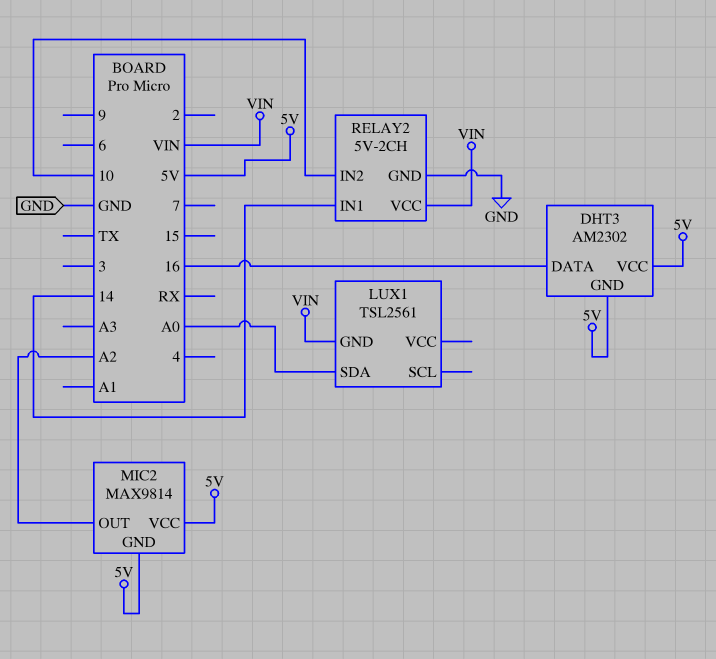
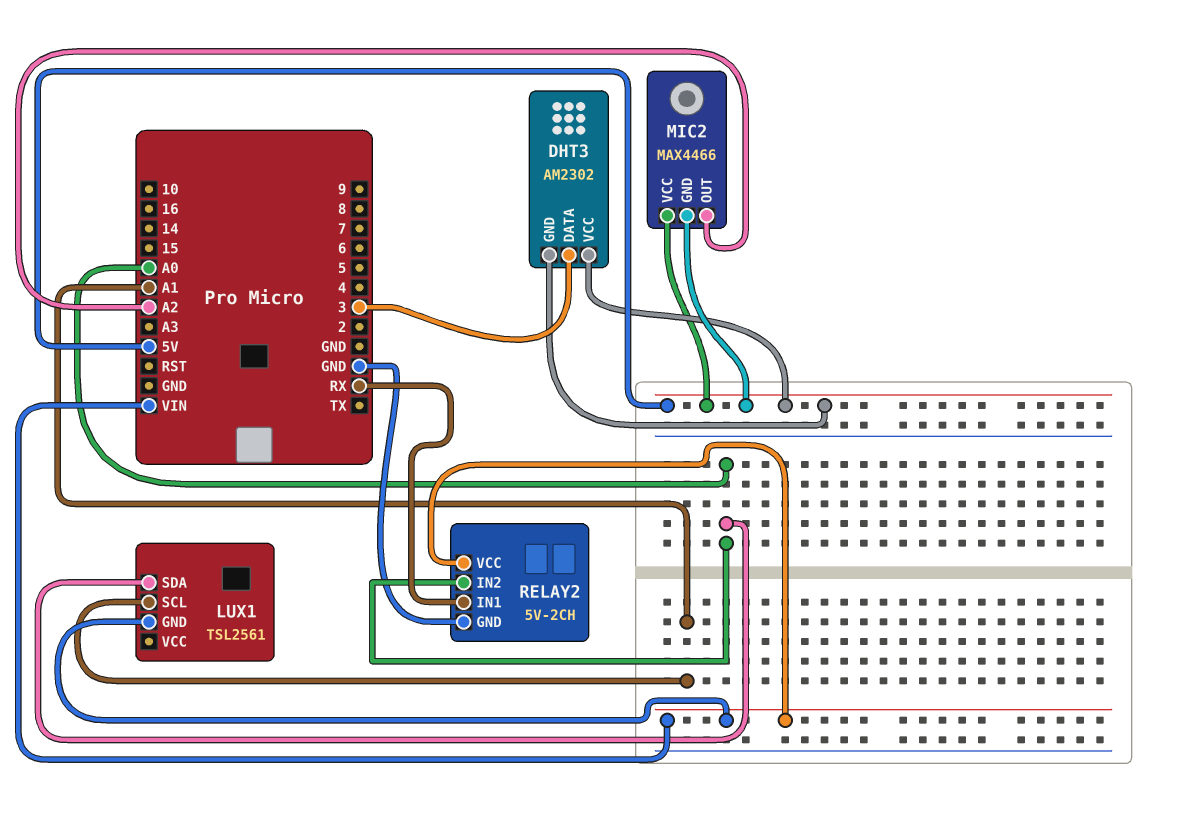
DHT3 pin DATA: 16 -> 3
LUX1 pin SCL: none -> A1
MIC2: MAX9814 -> MAX4466
RELAY2 pin IN1: 14 -> RX
RELAY2 pin IN2: 10 -> A0

